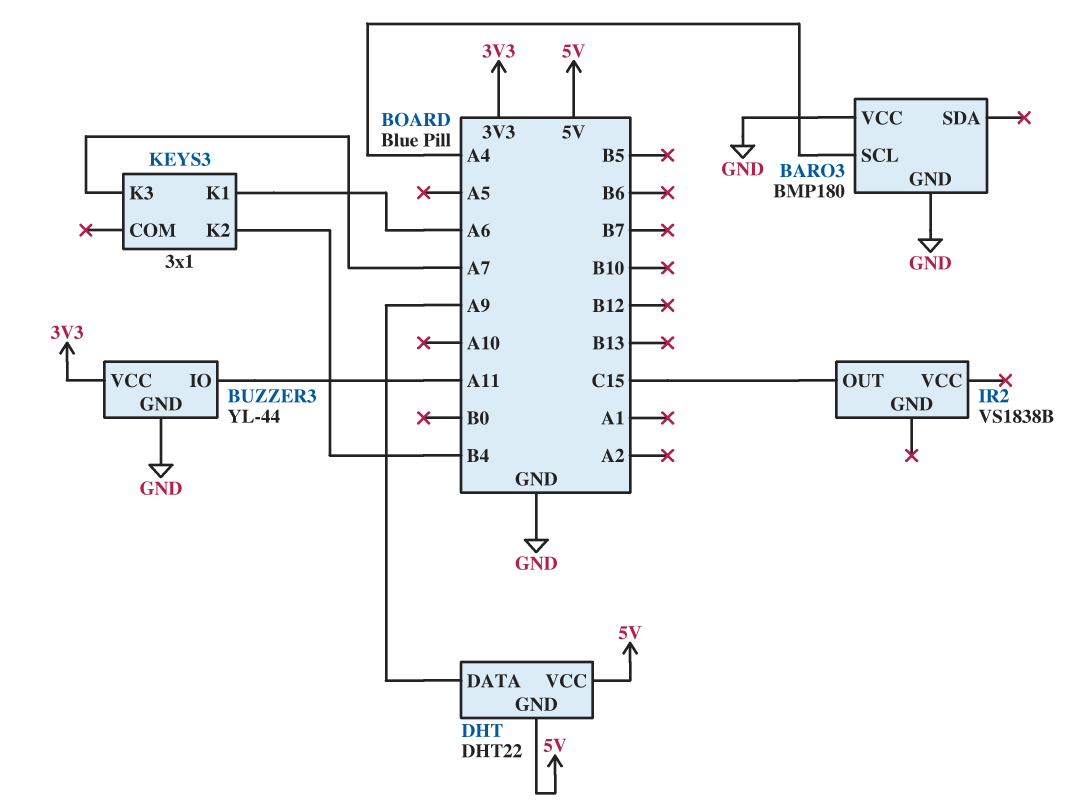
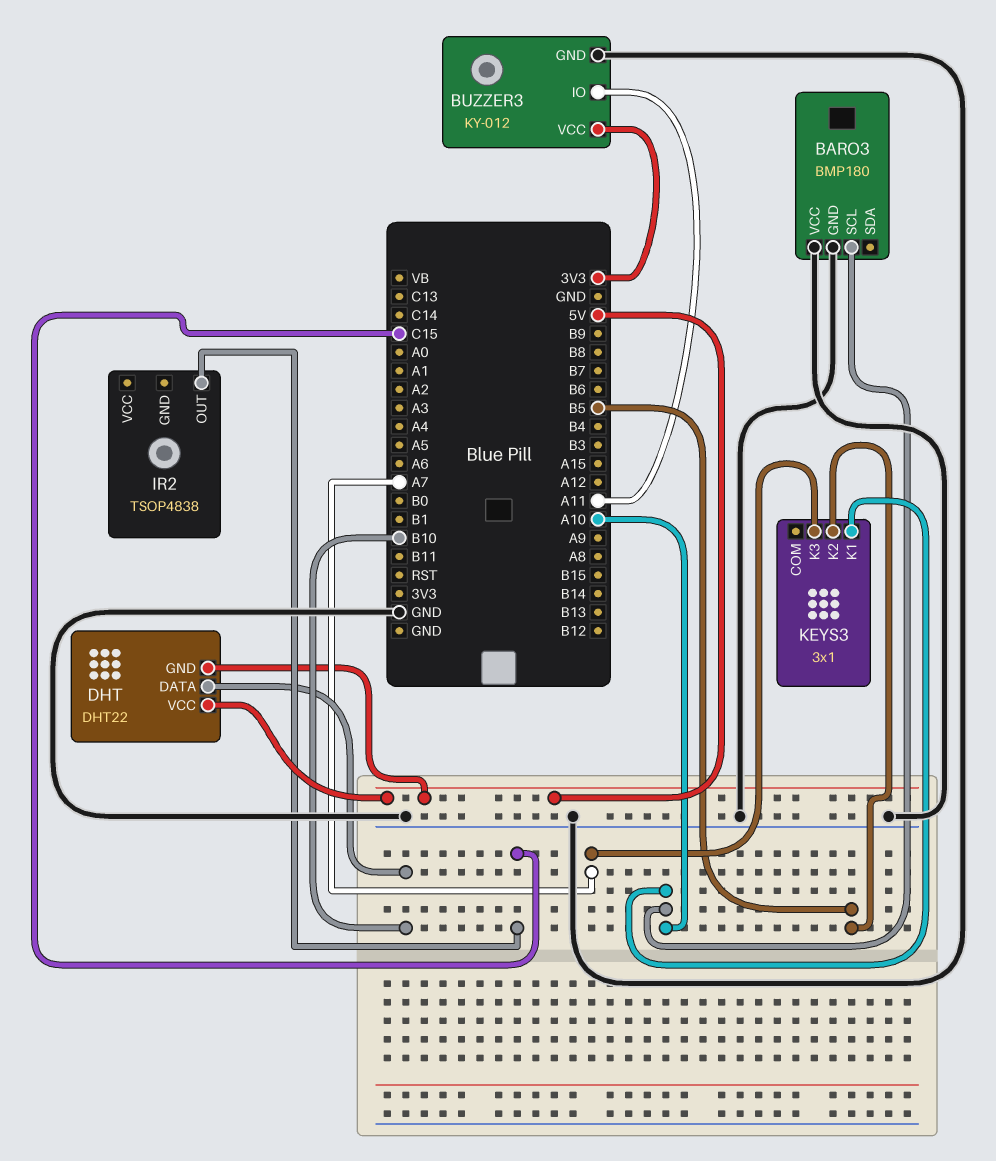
BARO3 pin SCL: A4 -> A10
BUZZER3: YL-44 -> KY-012
DHT pin DATA: A9 -> B10
IR2: VS1838B -> TSOP4838
KEYS3 pin K1: A6 -> A10
KEYS3 pin K2: B4 -> B5

